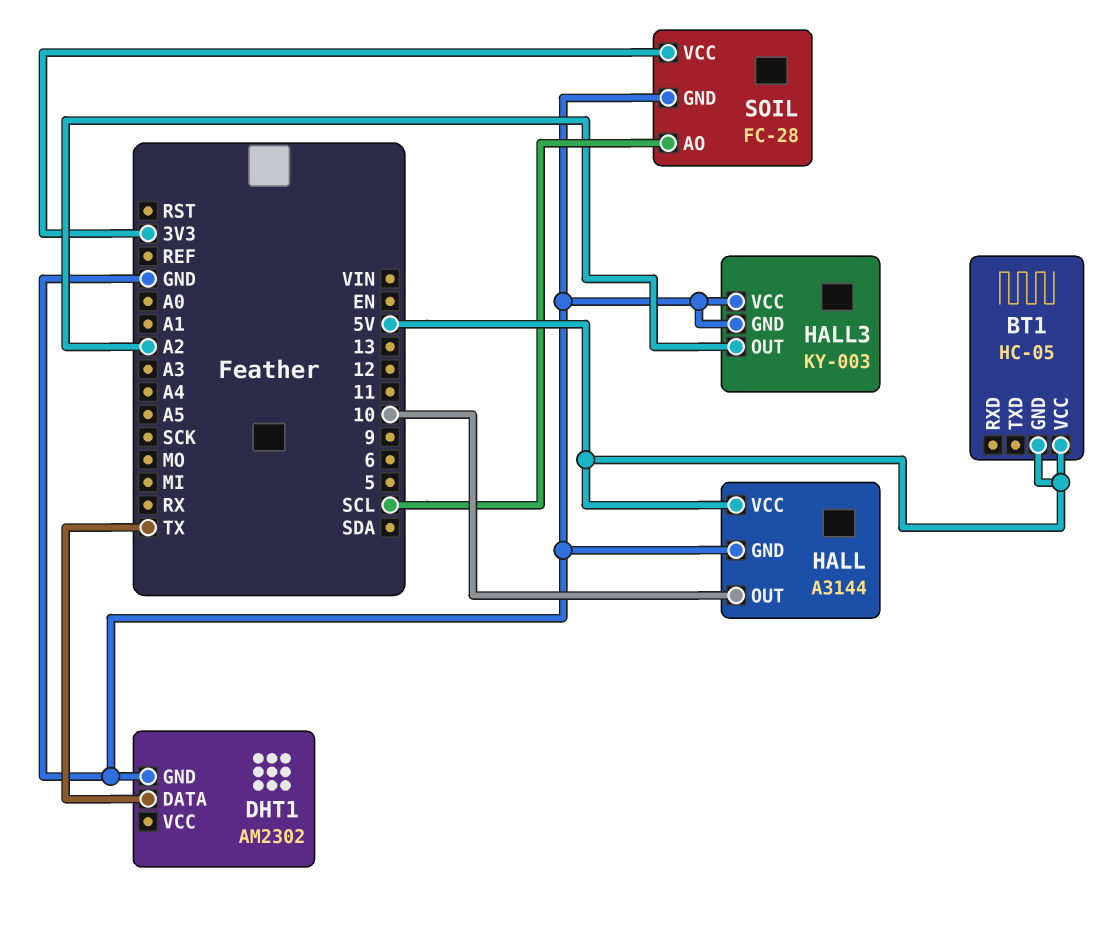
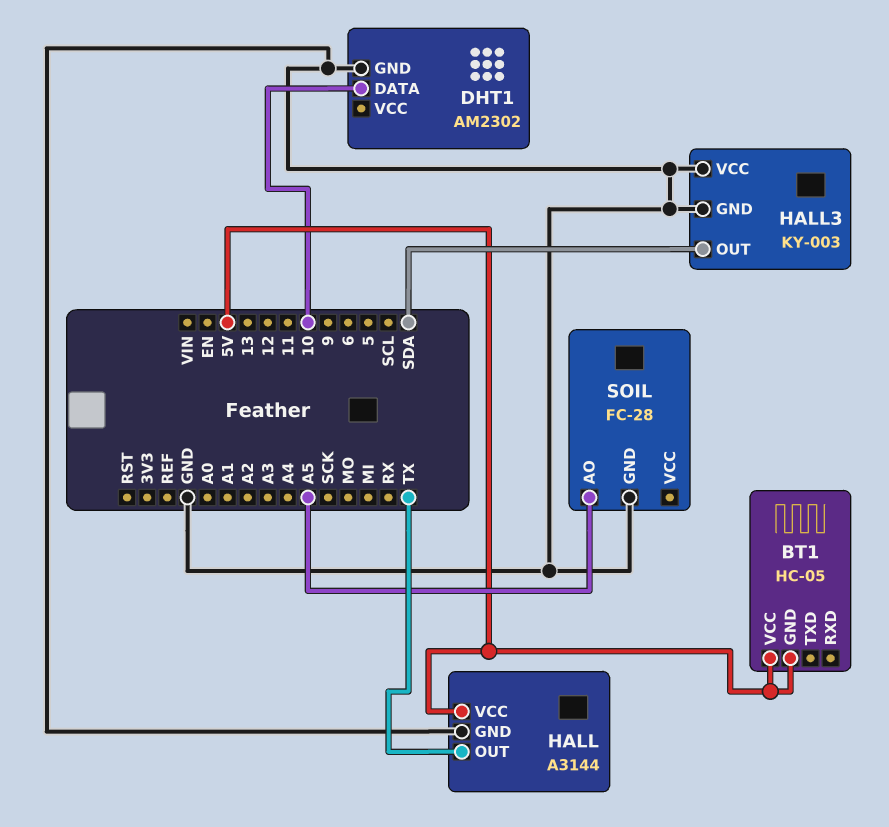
DHT1 pin DATA: TX -> 10
HALL pin OUT: 10 -> TX
HALL3 pin OUT: A2 -> SDA
SOIL pin AO: SCL -> A5
SOIL pin VCC: 3V3 -> none

